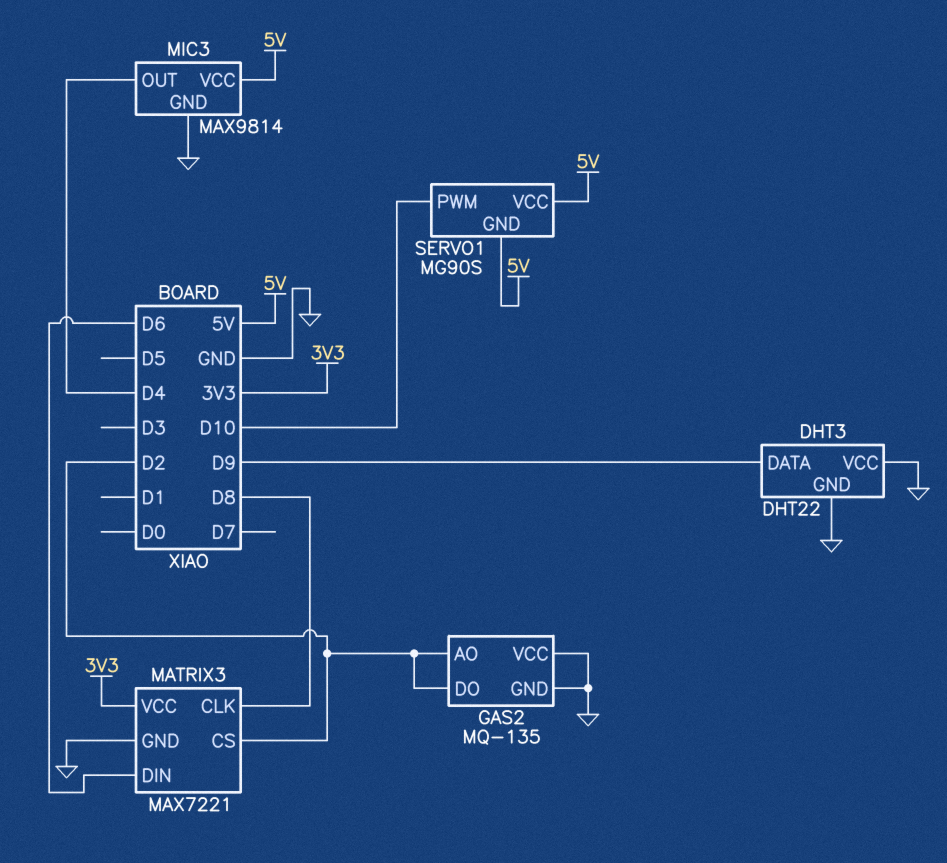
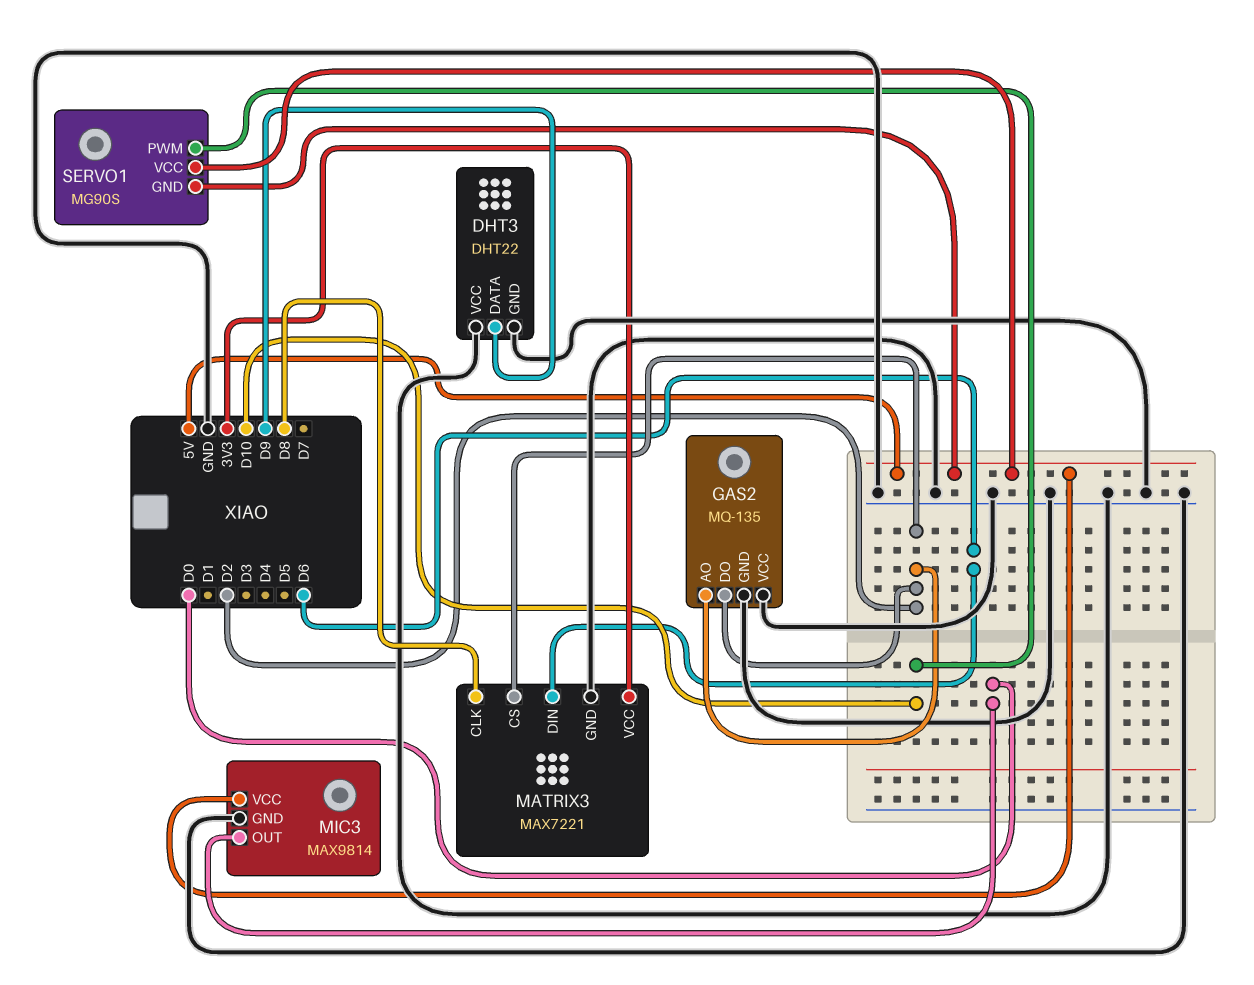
MIC3 pin OUT: D4 -> D0

